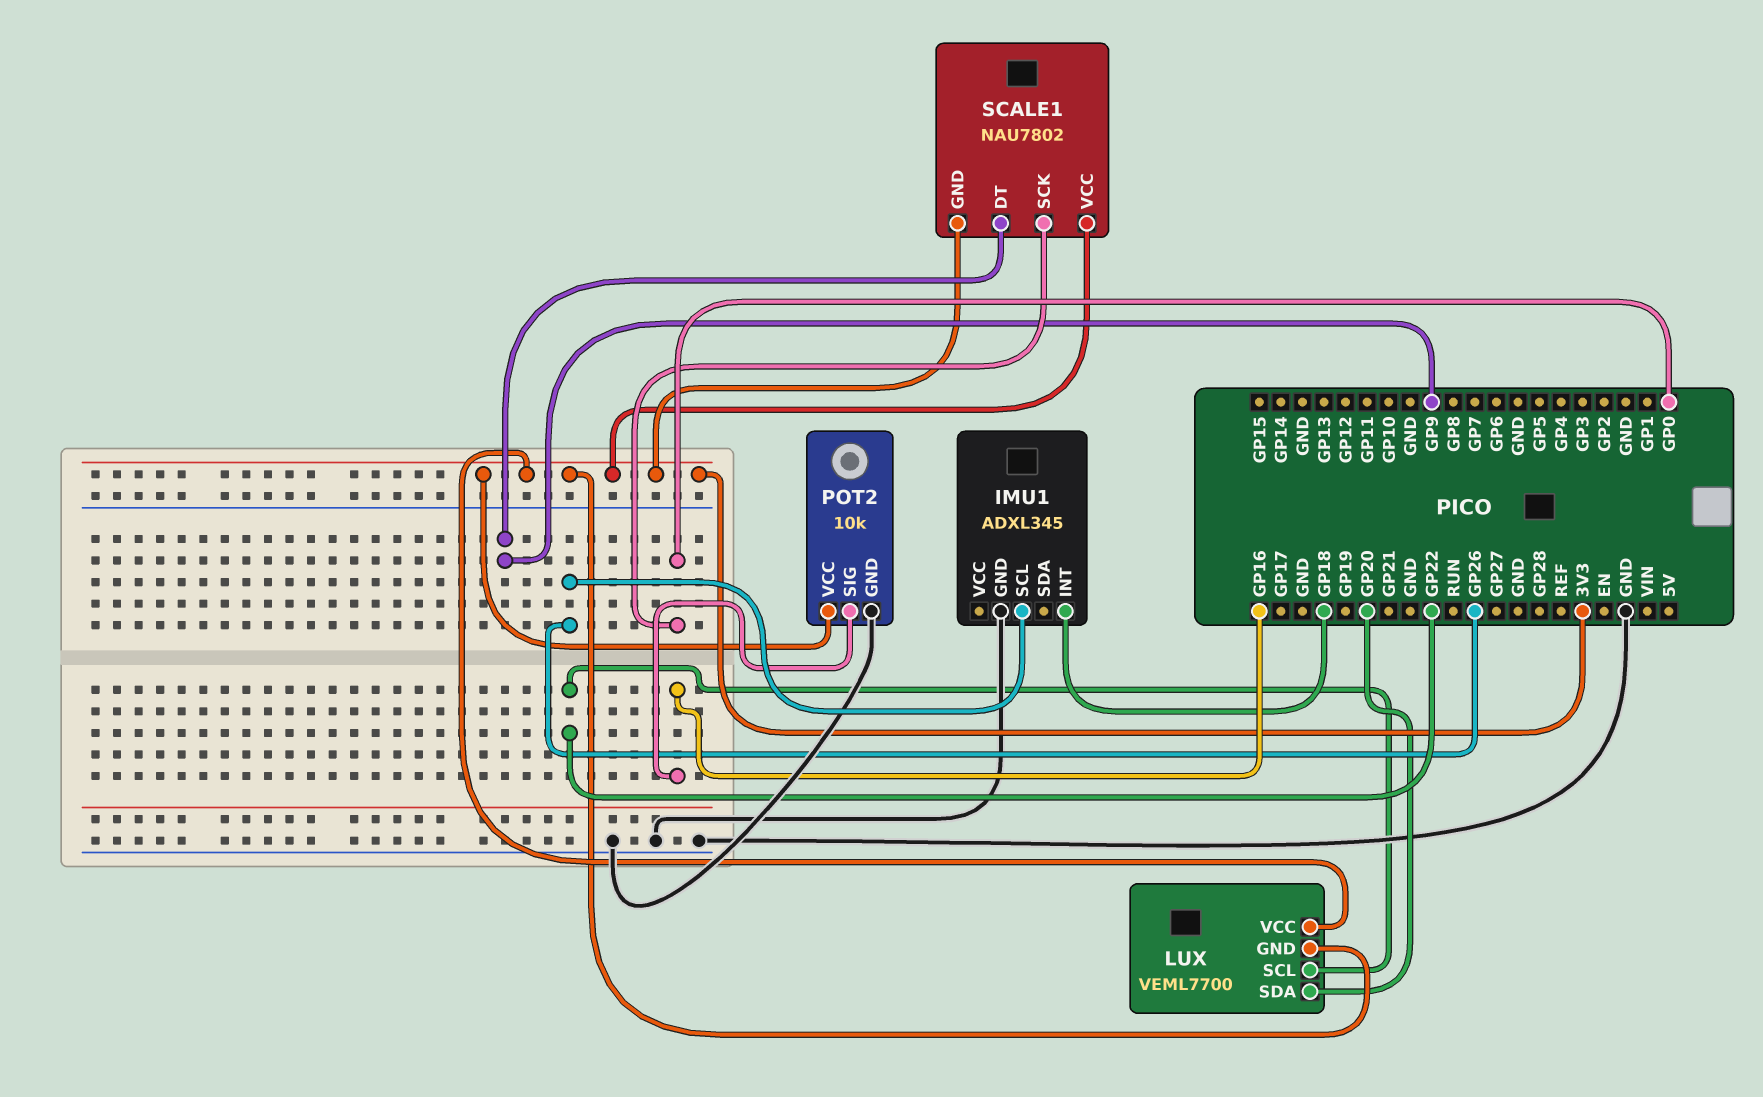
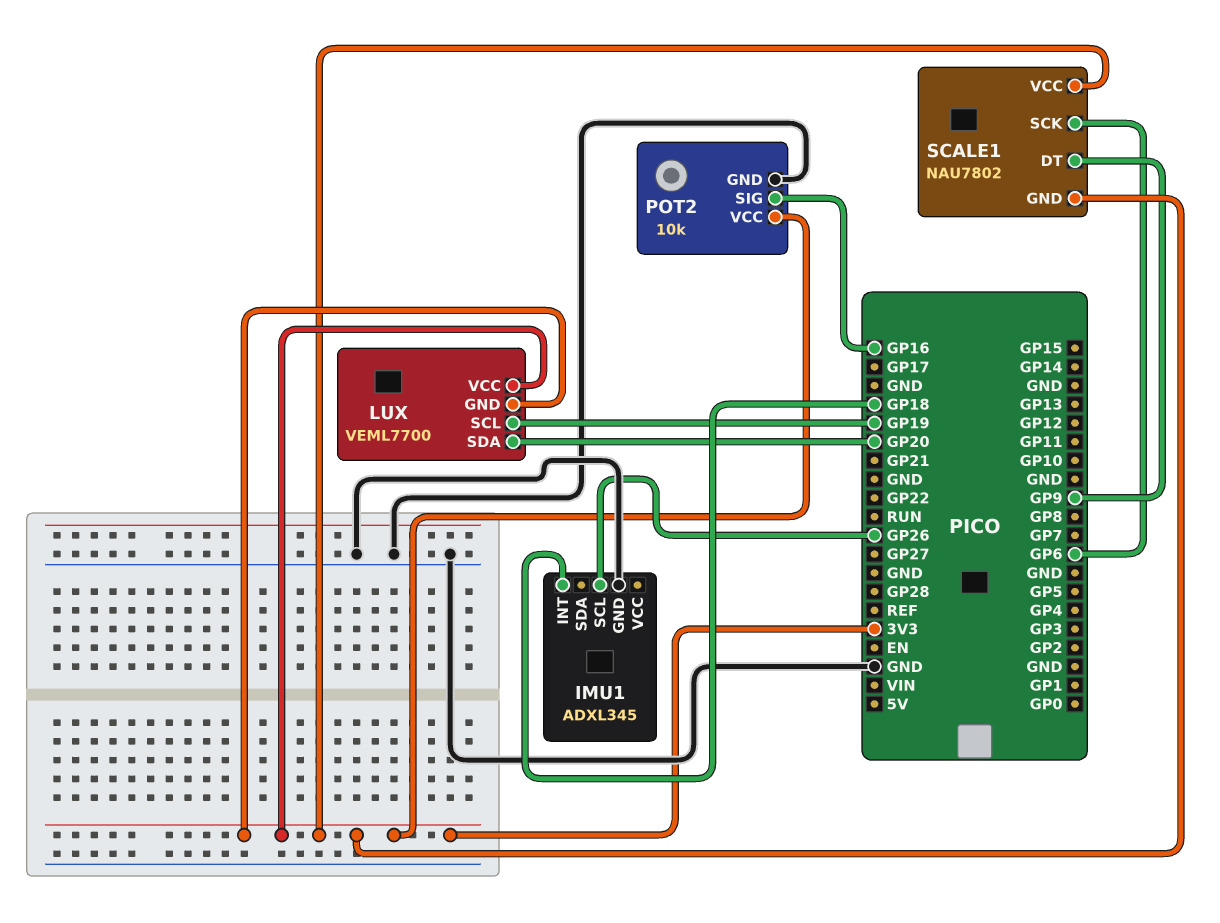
LUX pin SCL: GP22 -> GP19
SCALE1 pin SCK: GP0 -> GP6

